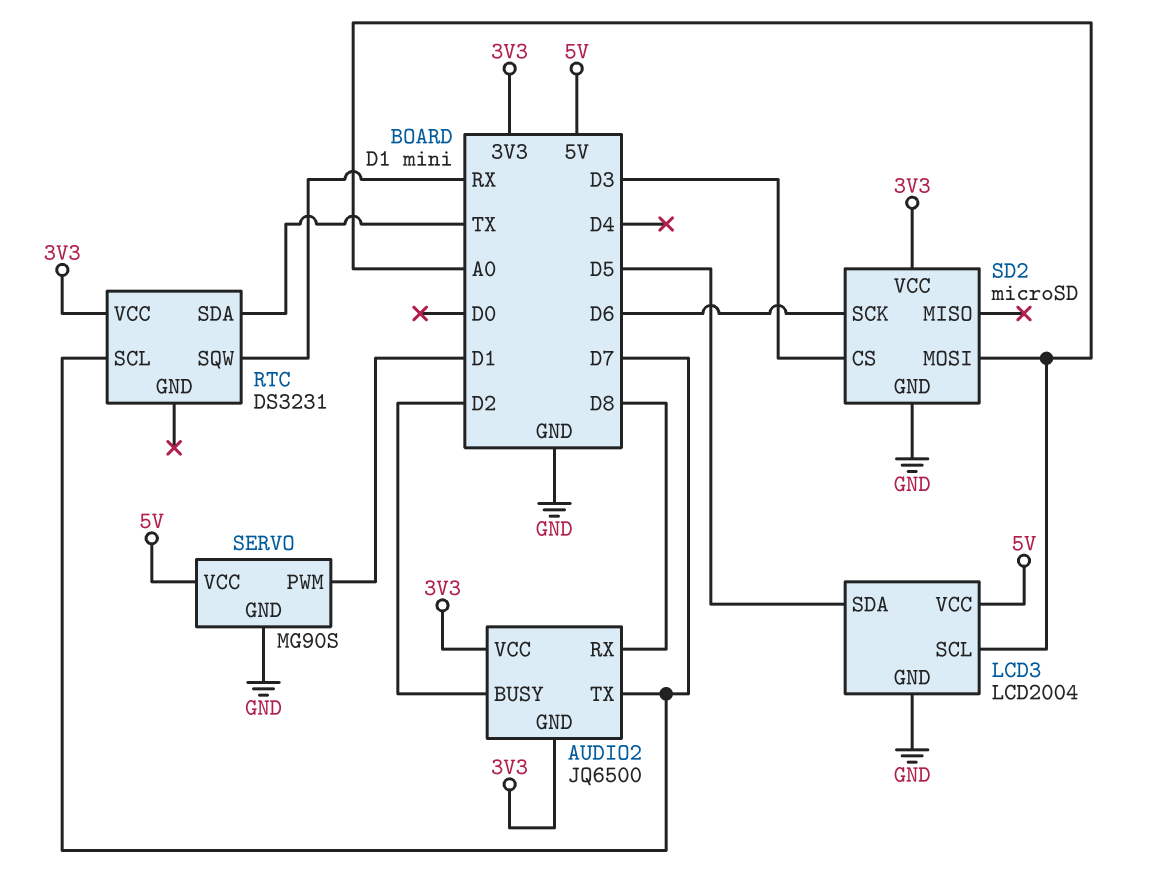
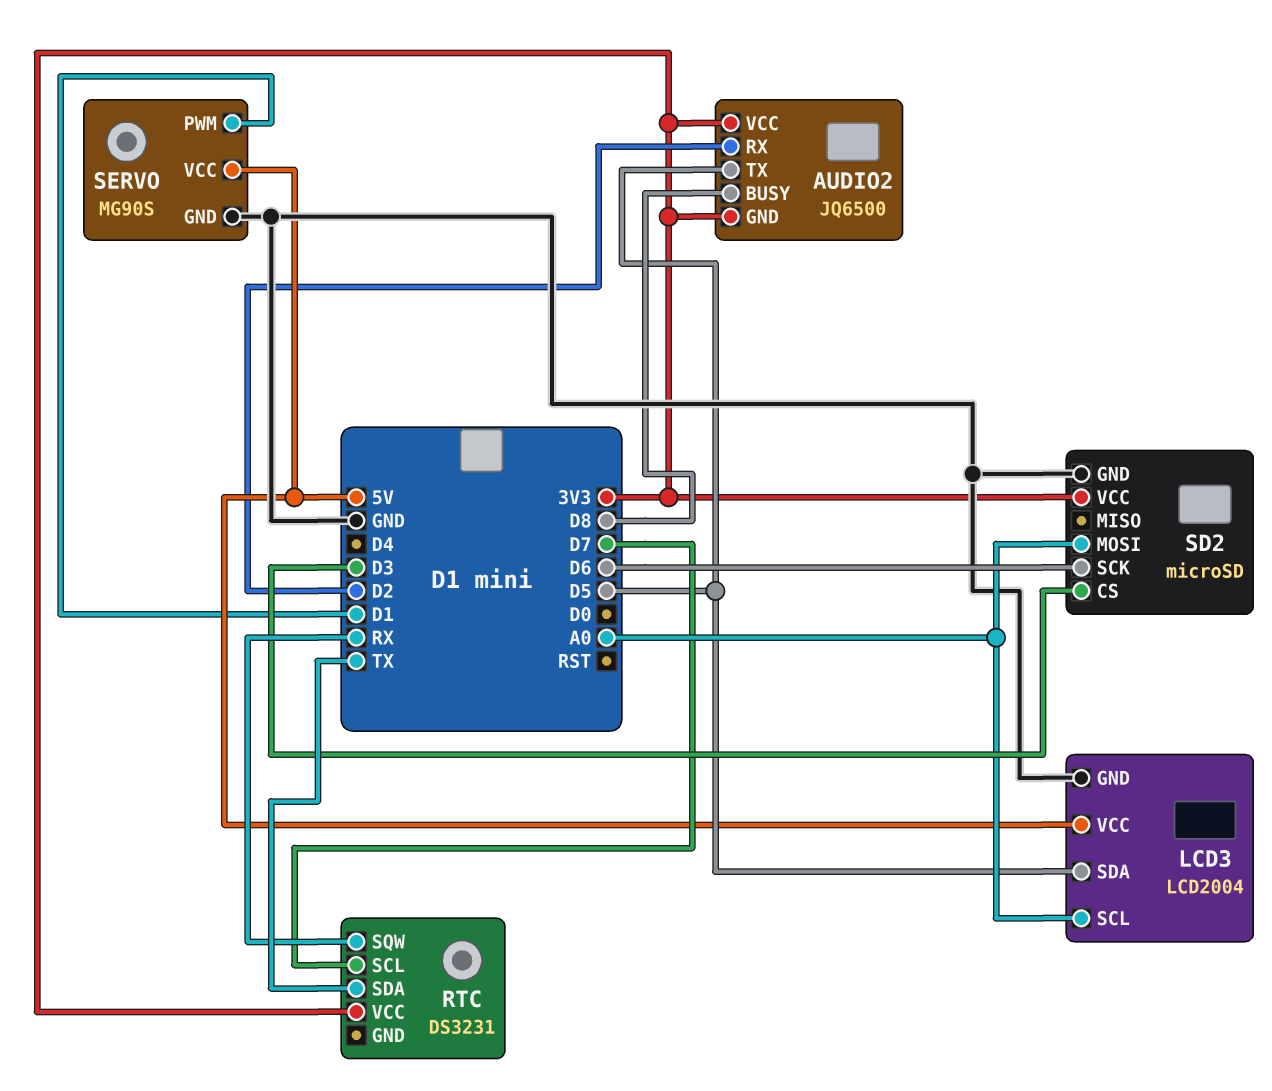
AUDIO2 pin BUSY: D2 -> D8
AUDIO2 pin RX: D8 -> D2
AUDIO2 pin TX: D7 -> D5

